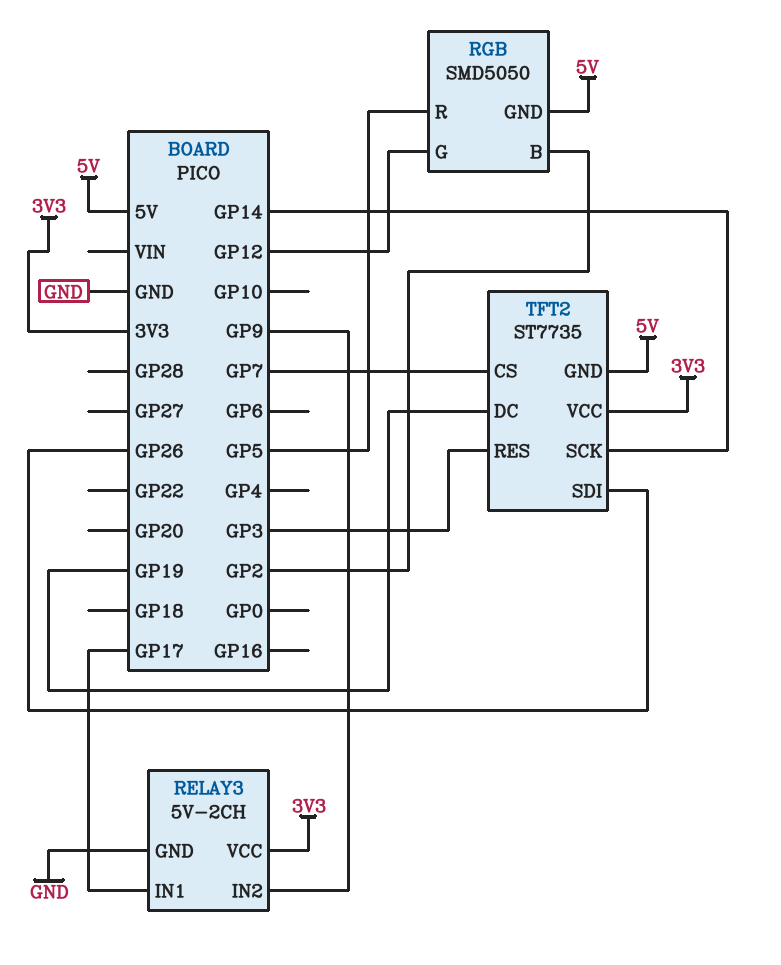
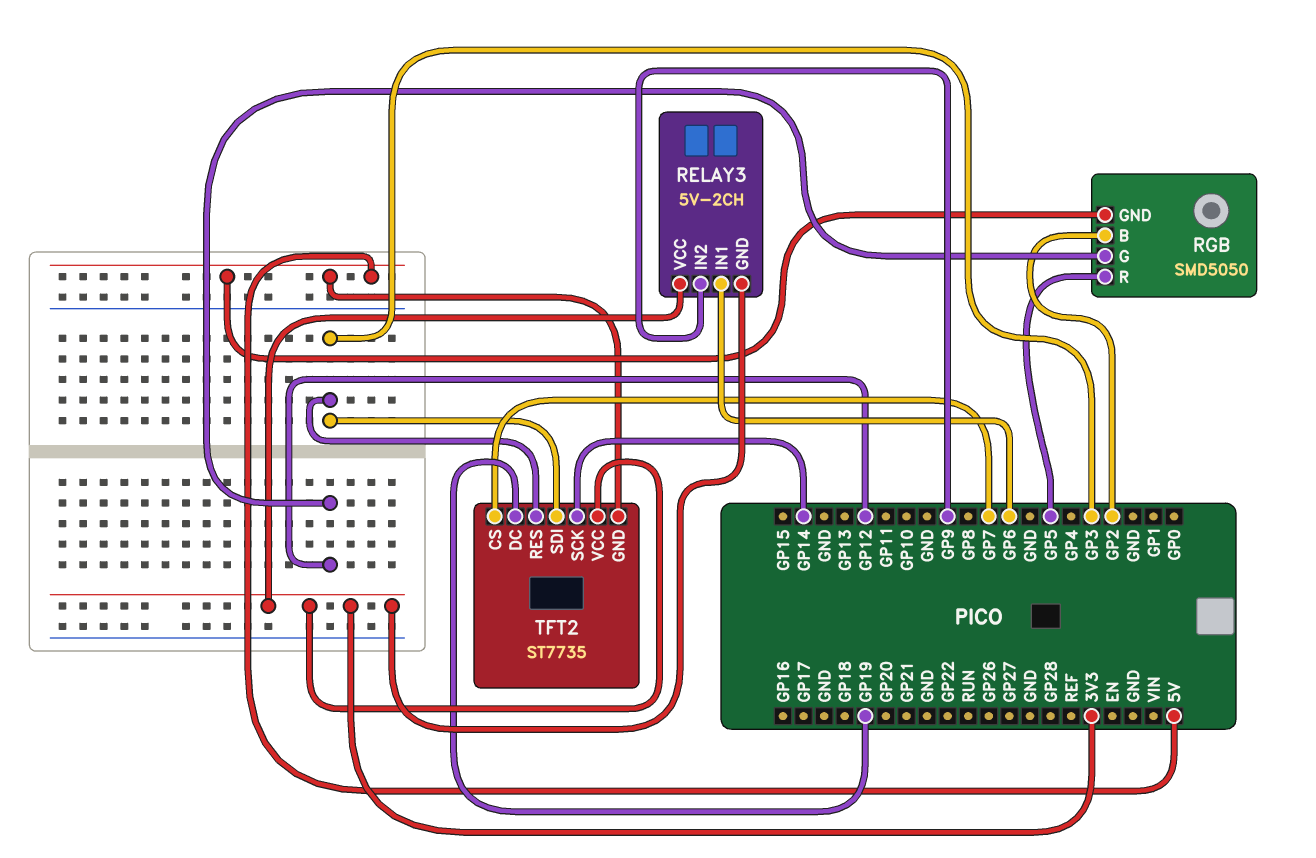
RELAY3 pin GND: GND -> 3V3
RELAY3 pin IN1: GP17 -> GP6
TFT2 pin SDI: GP26 -> GP3

